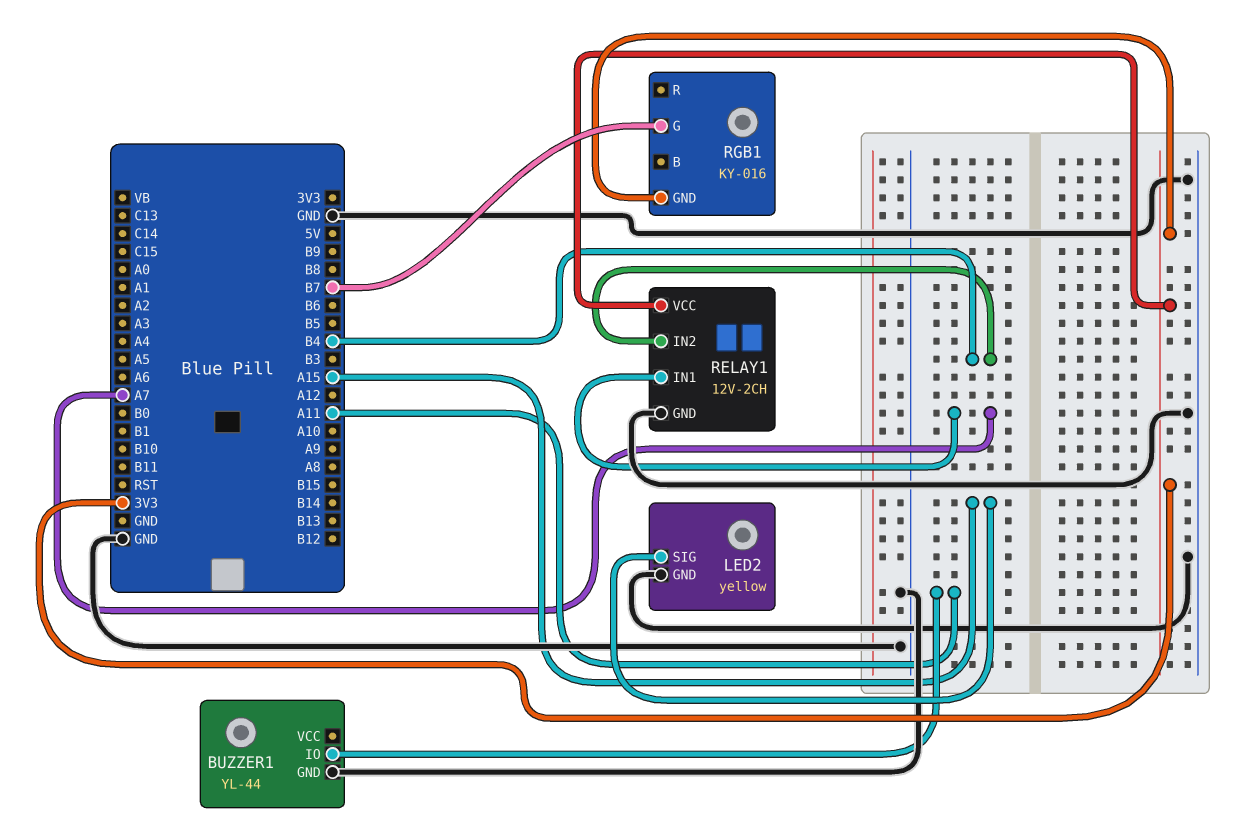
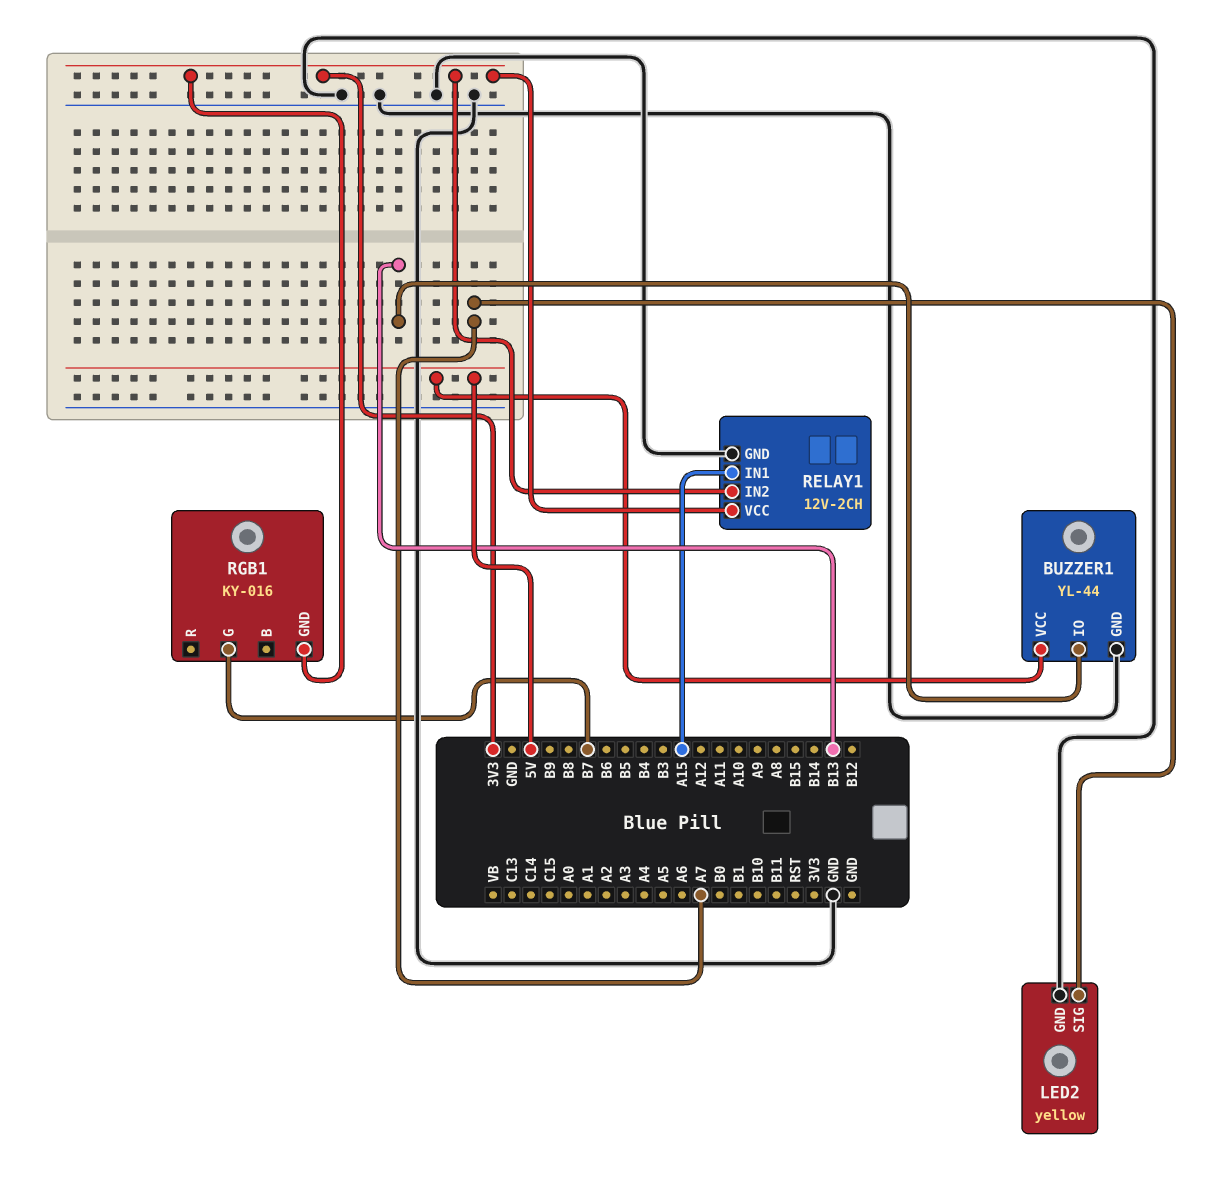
BUZZER1 pin IO: A11 -> B13
BUZZER1 pin VCC: none -> 5V
LED2 pin SIG: A15 -> A7
RELAY1 pin IN1: A7 -> A15
RELAY1 pin IN2: B4 -> 3V3

